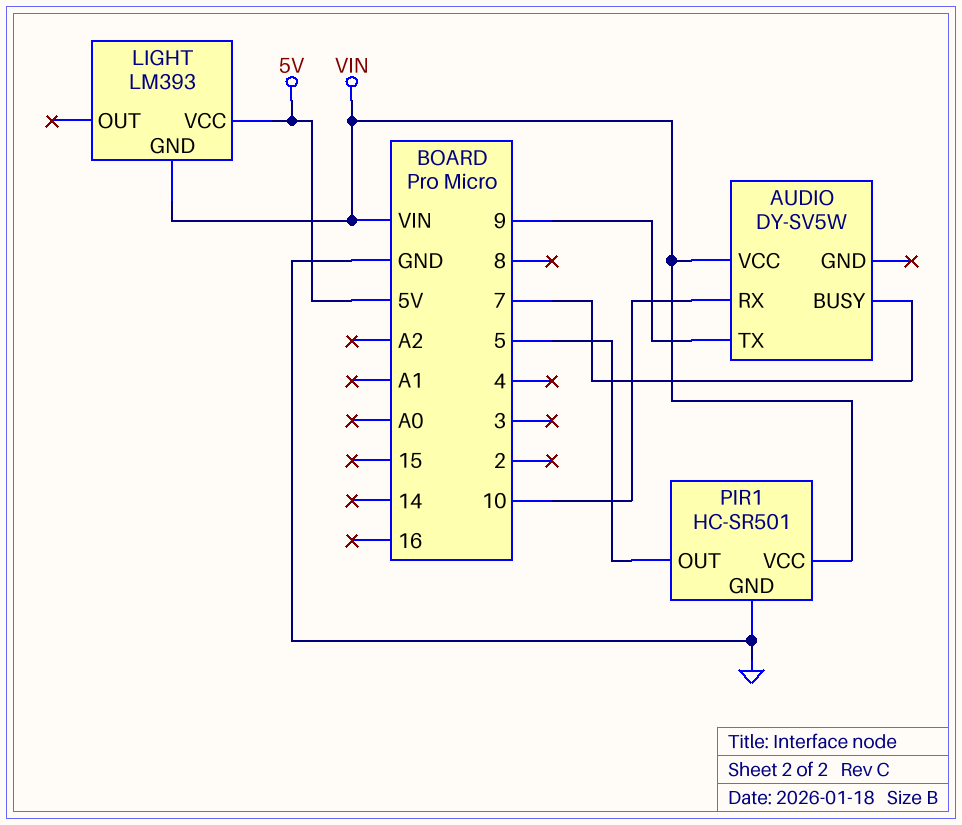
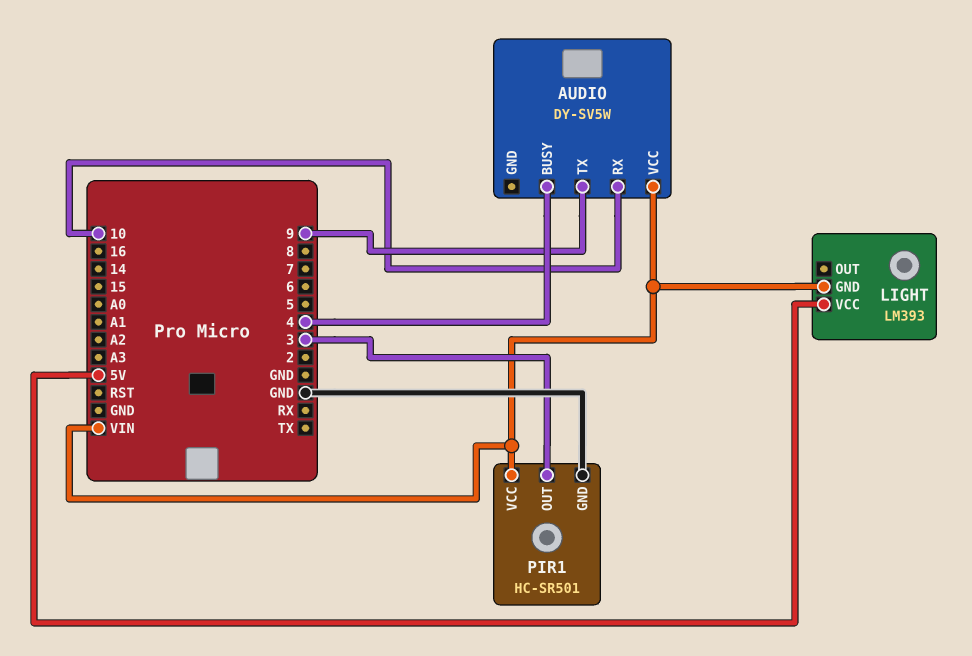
AUDIO pin BUSY: 7 -> 4
PIR1 pin OUT: 5 -> 3

